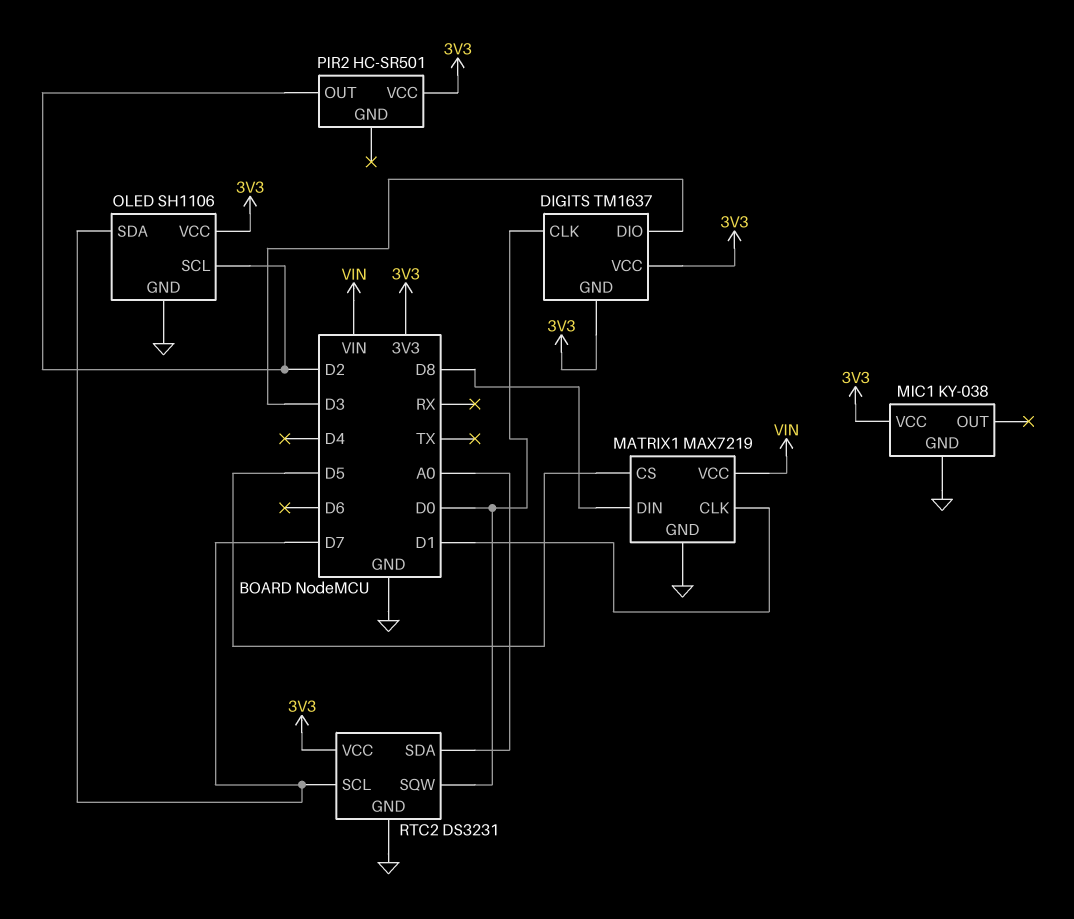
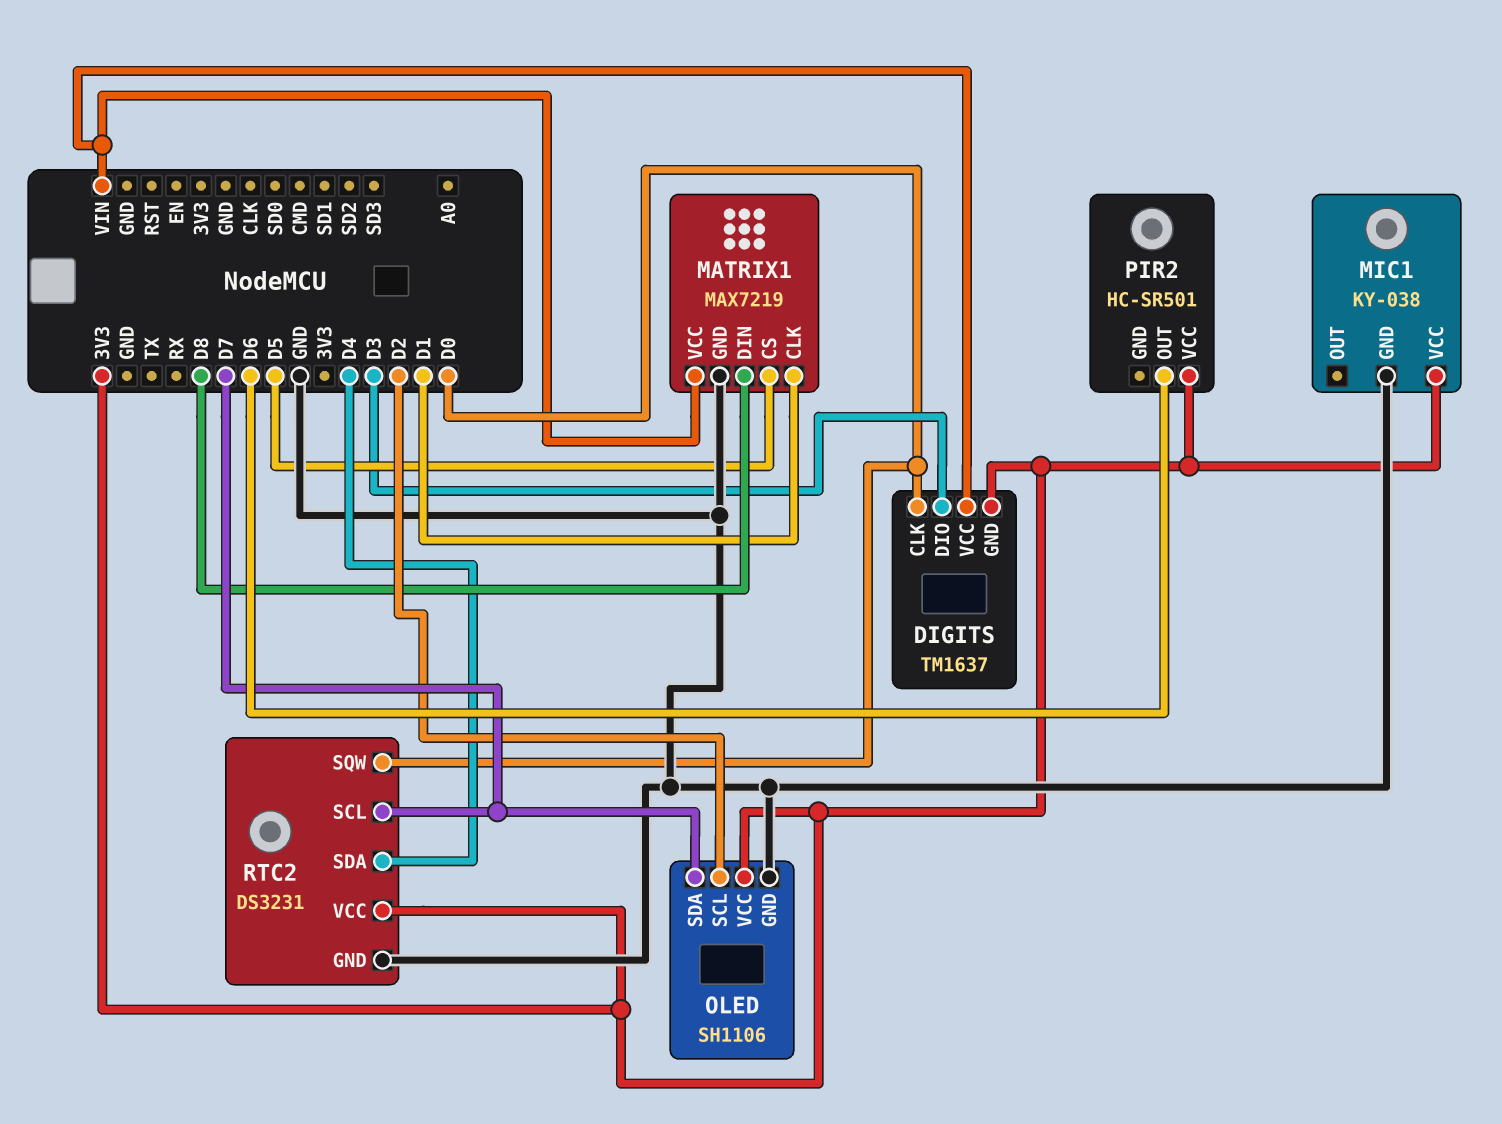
DIGITS pin VCC: 3V3 -> VIN
PIR2 pin OUT: D2 -> D6
RTC2 pin SDA: A0 -> D4

